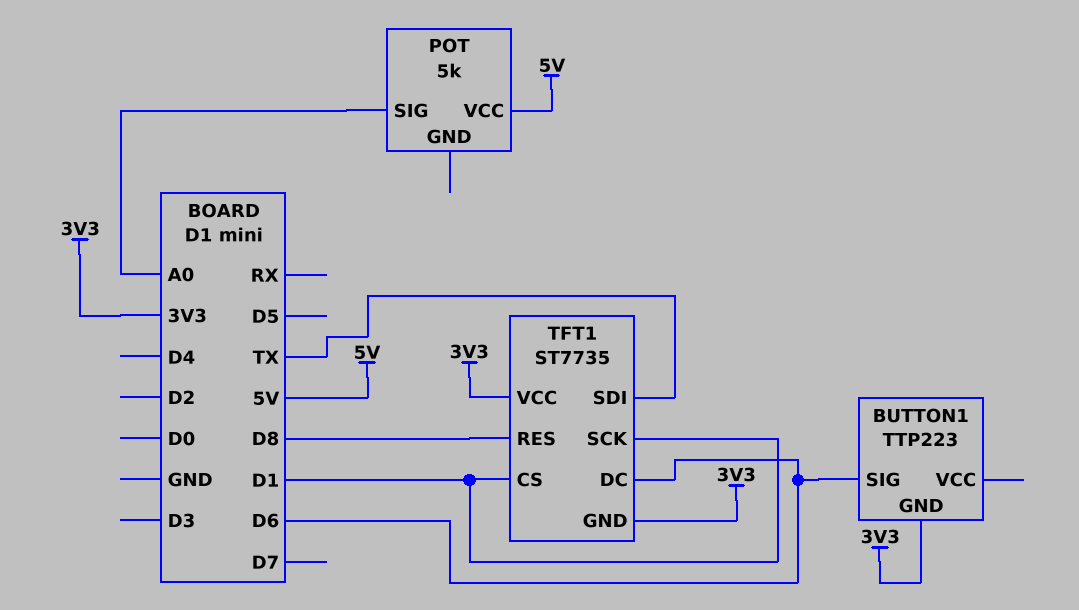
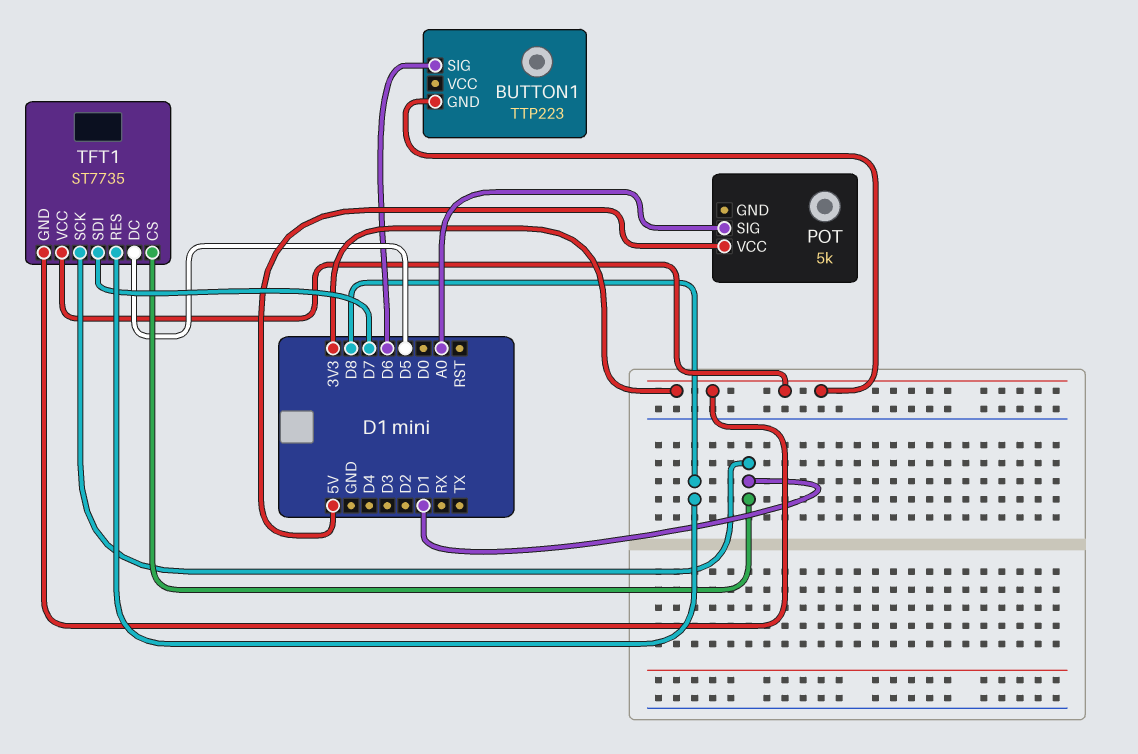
TFT1 pin DC: D6 -> D5
TFT1 pin SDI: TX -> D7

